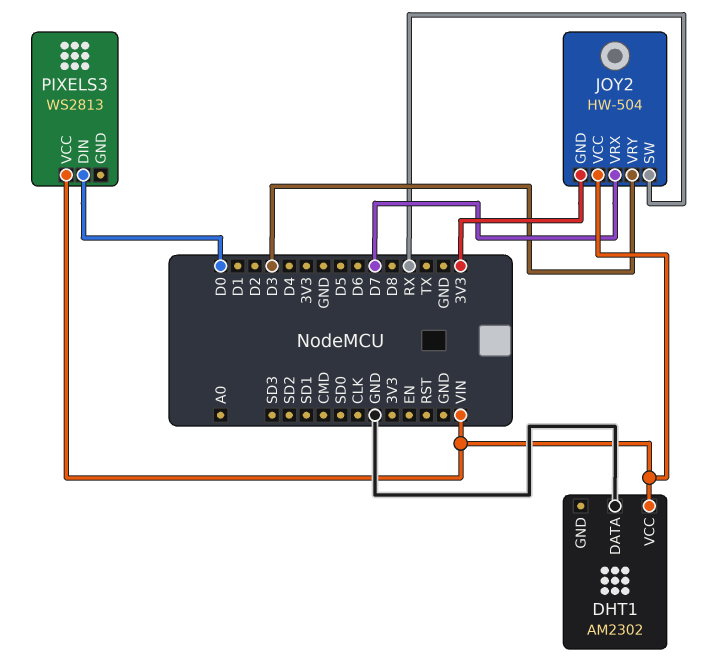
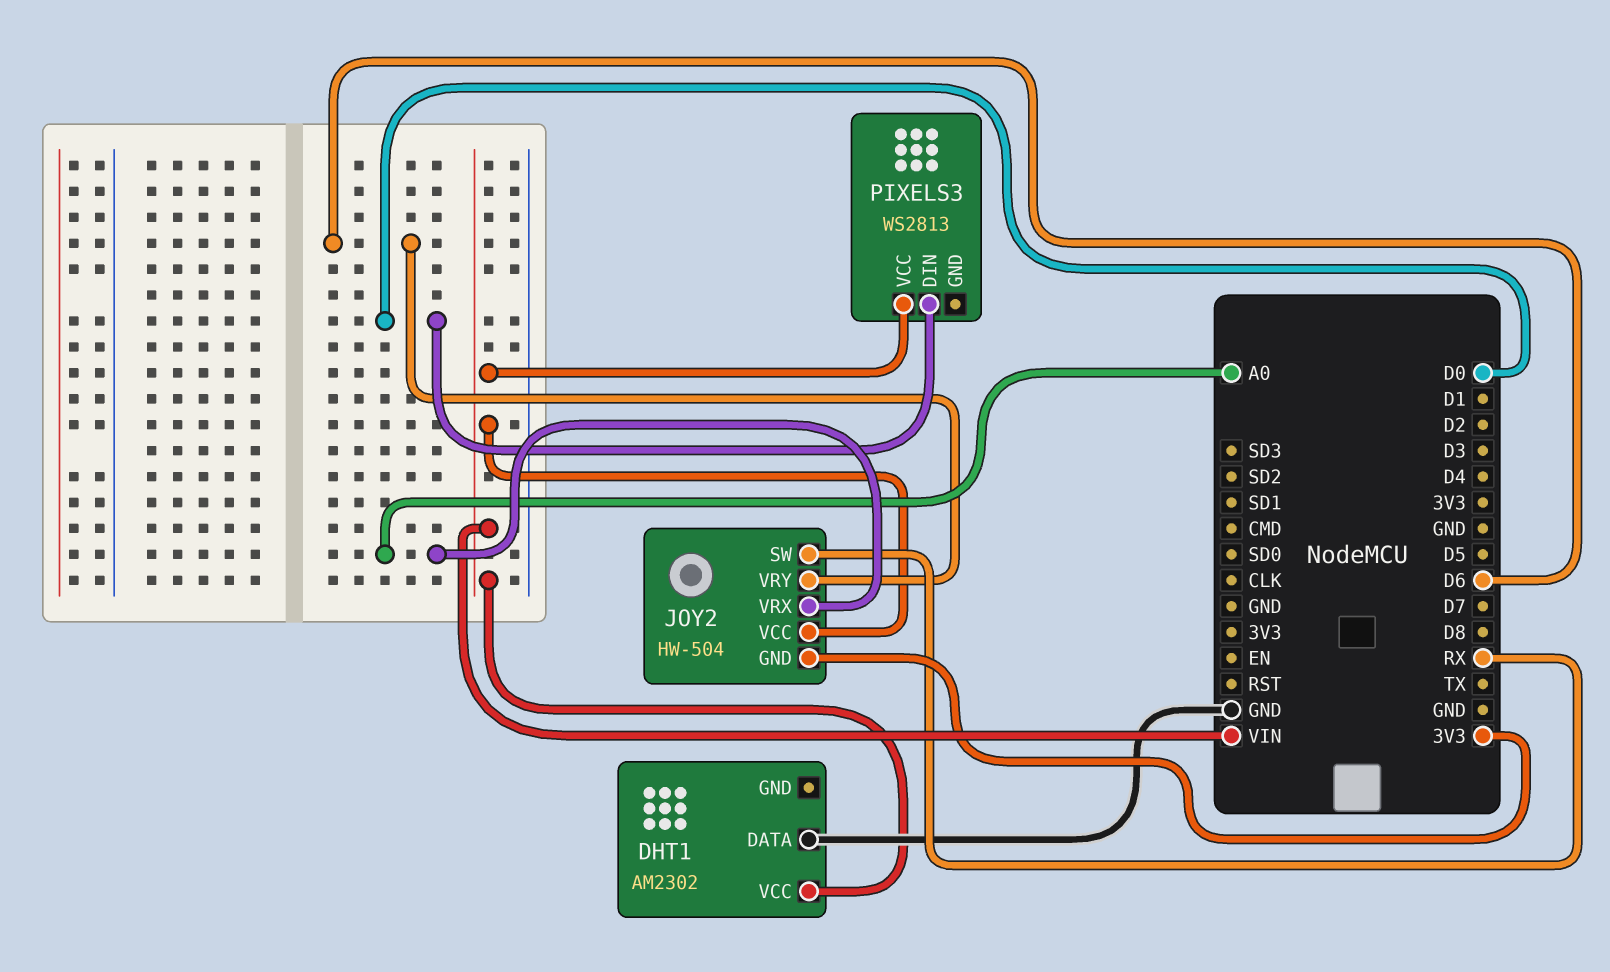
JOY2 pin VRX: D7 -> A0
JOY2 pin VRY: D3 -> D6

